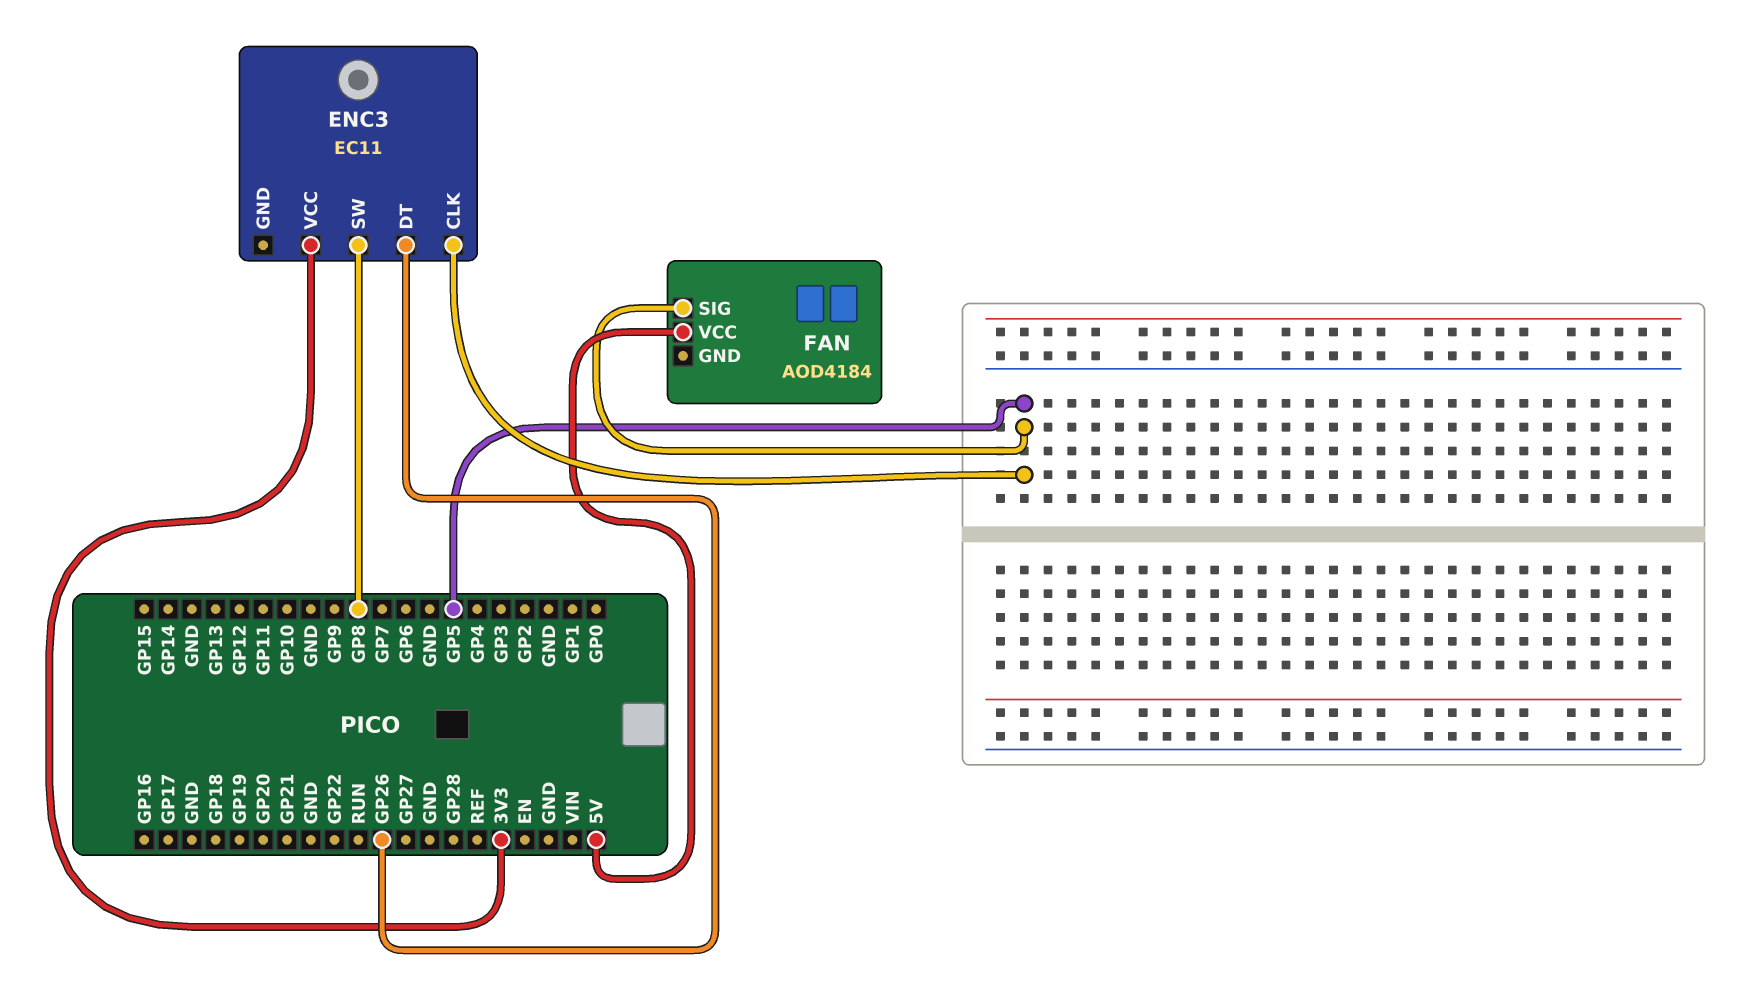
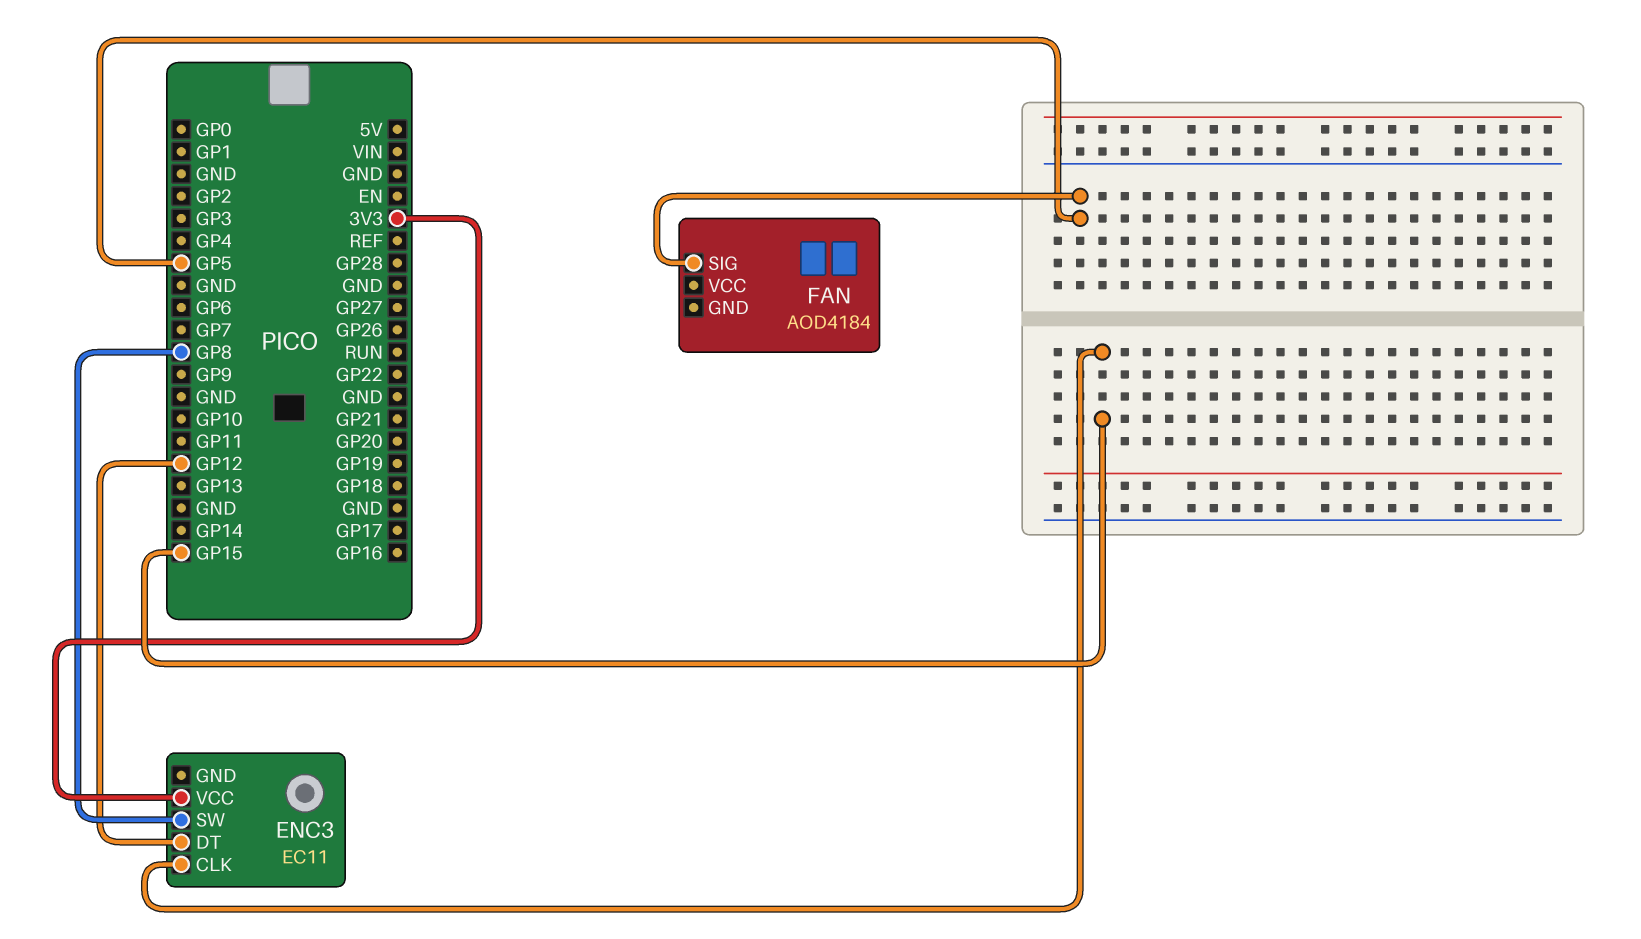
ENC3 pin CLK: GP5 -> GP15
ENC3 pin DT: GP26 -> GP12
FAN pin VCC: 5V -> none

